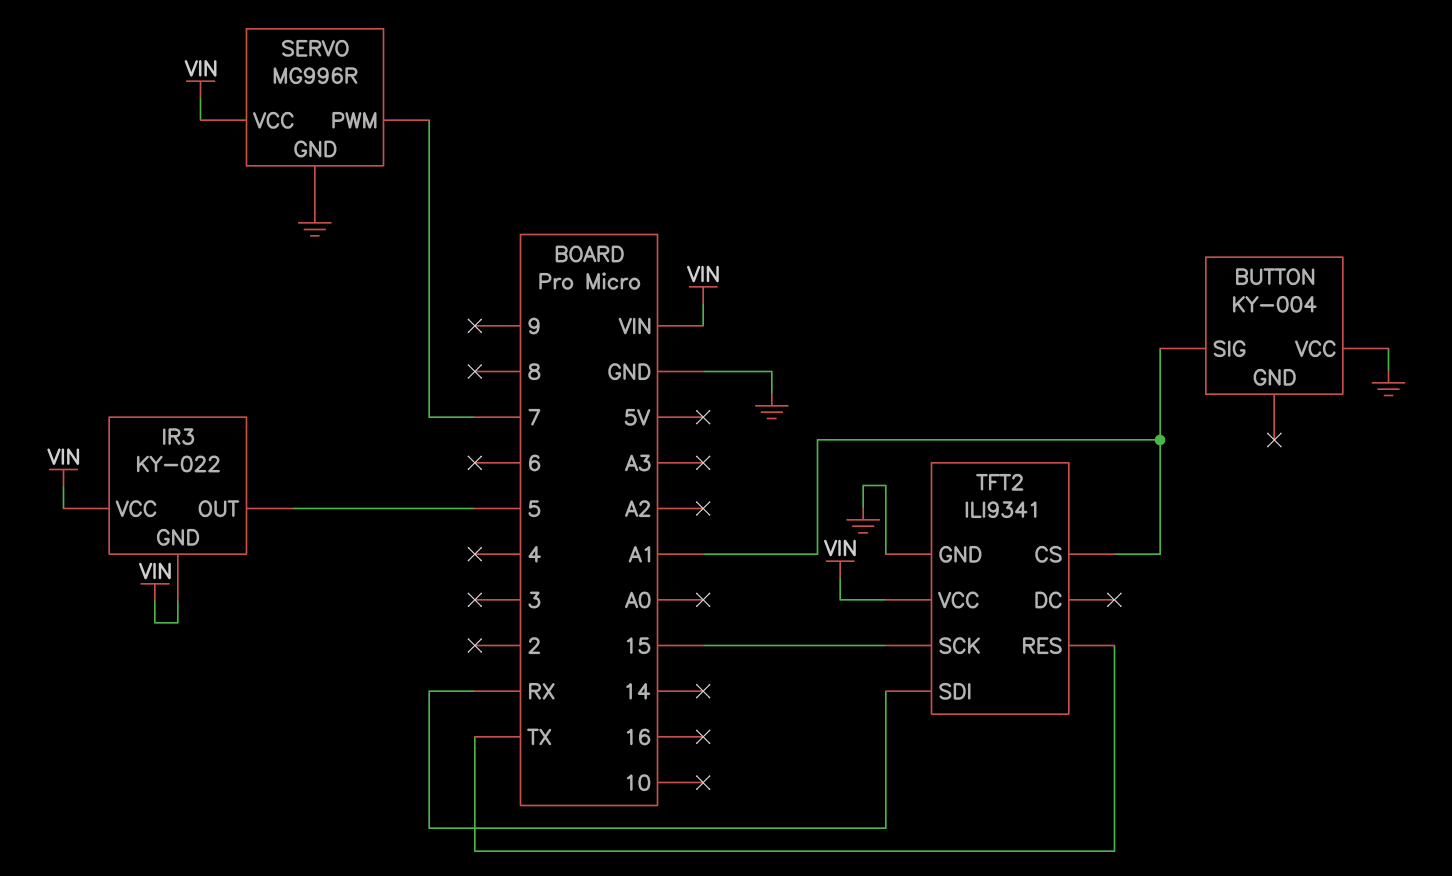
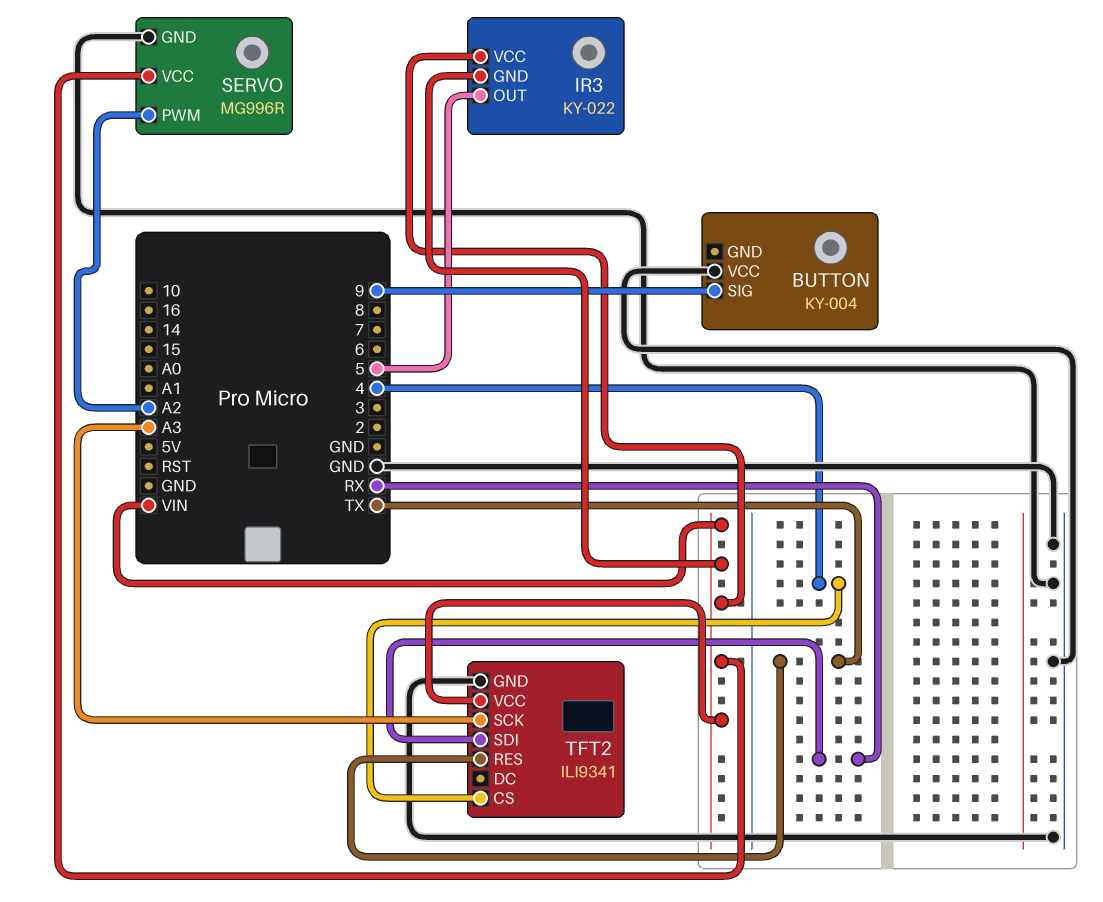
BUTTON pin SIG: A1 -> 9
SERVO pin PWM: 7 -> A2
TFT2 pin CS: A1 -> 4
TFT2 pin SCK: 15 -> A3

